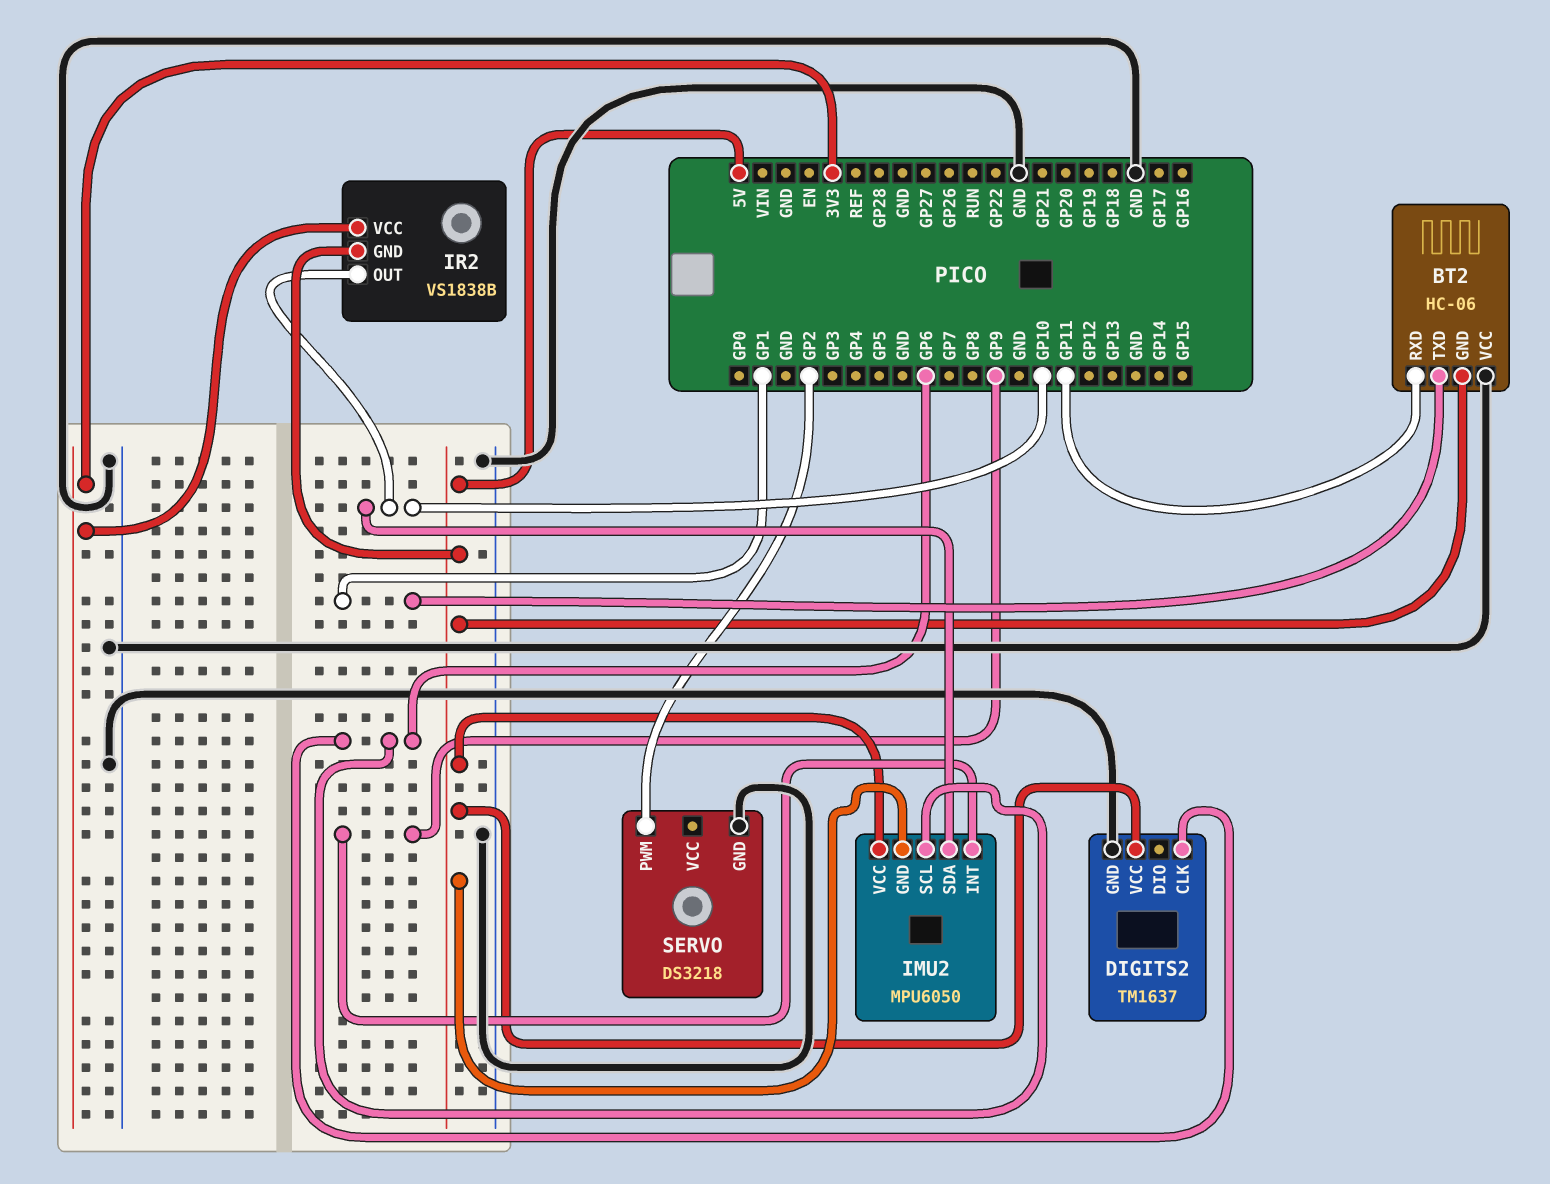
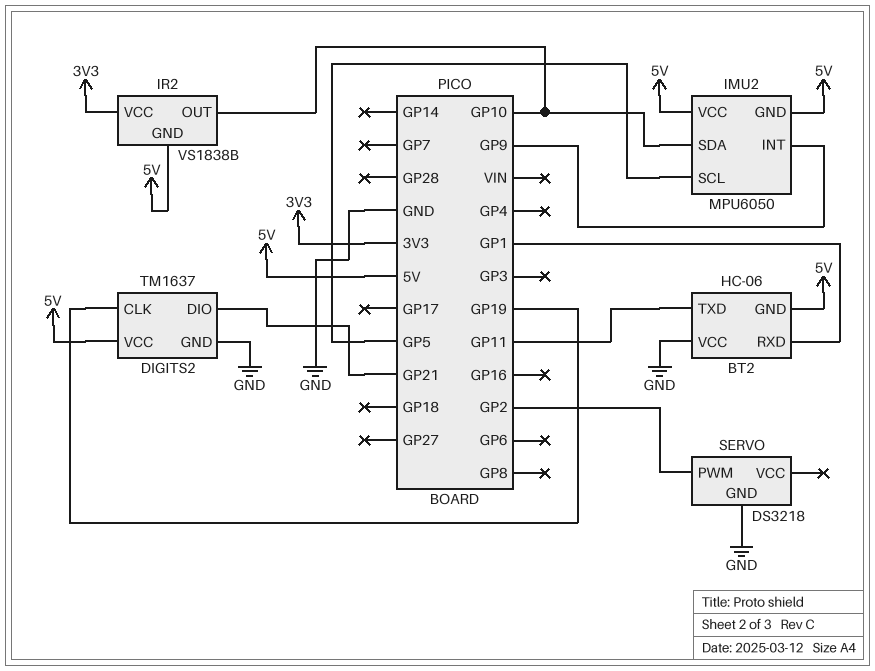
BT2 pin RXD: GP11 -> GP1
BT2 pin TXD: GP1 -> GP11
DIGITS2 pin CLK: GP6 -> GP19
DIGITS2 pin DIO: none -> GP21
IMU2 pin SCL: GP6 -> GP5

